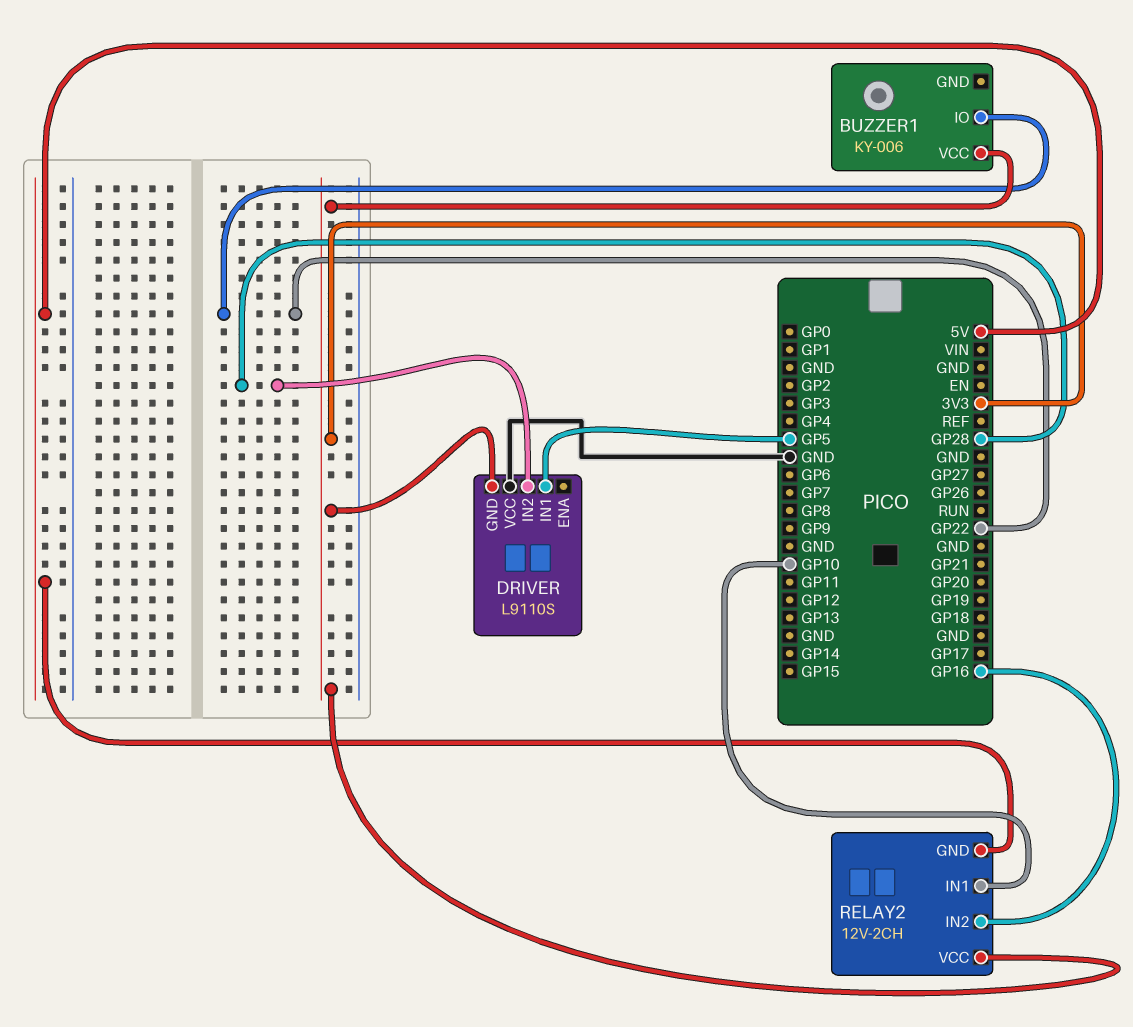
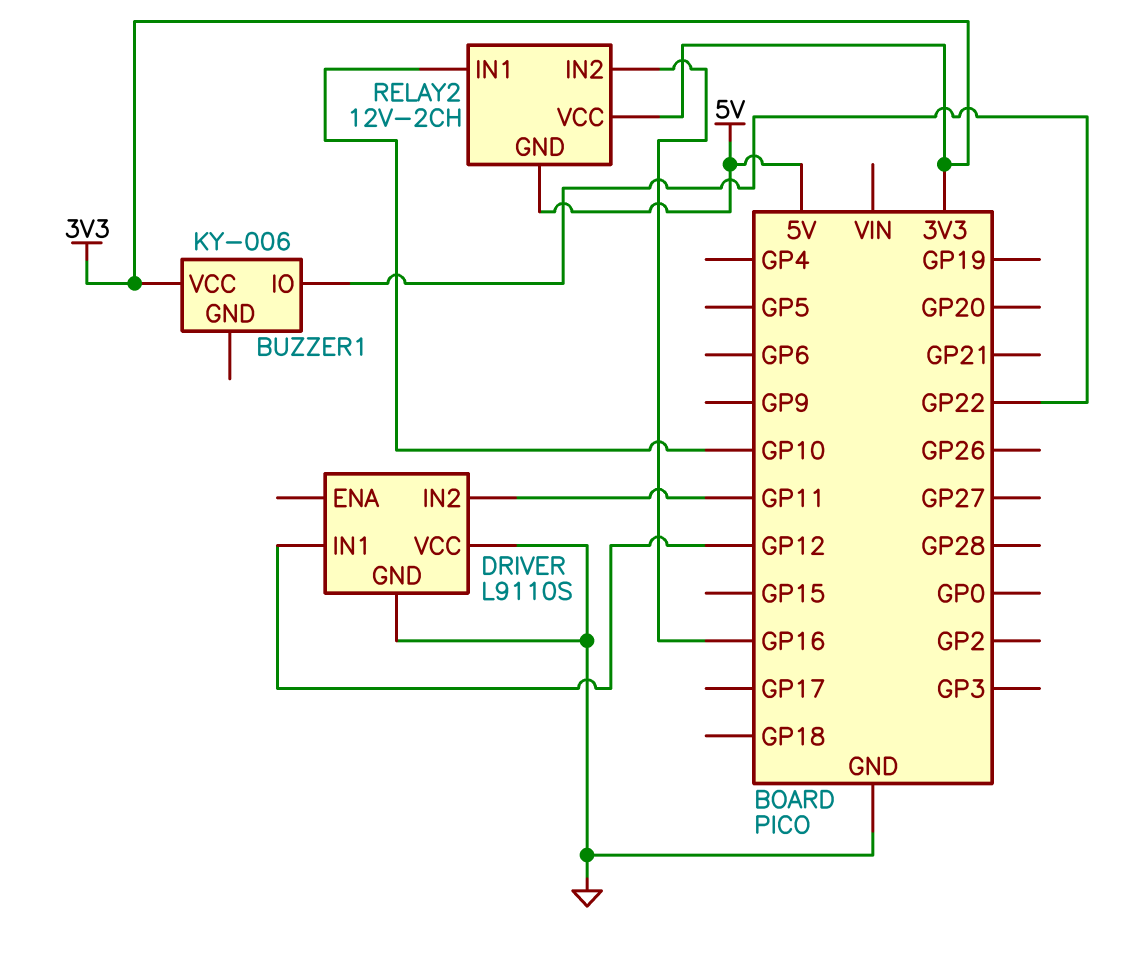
DRIVER pin GND: 3V3 -> GND
DRIVER pin IN1: GP5 -> GP12
DRIVER pin IN2: GP28 -> GP11

